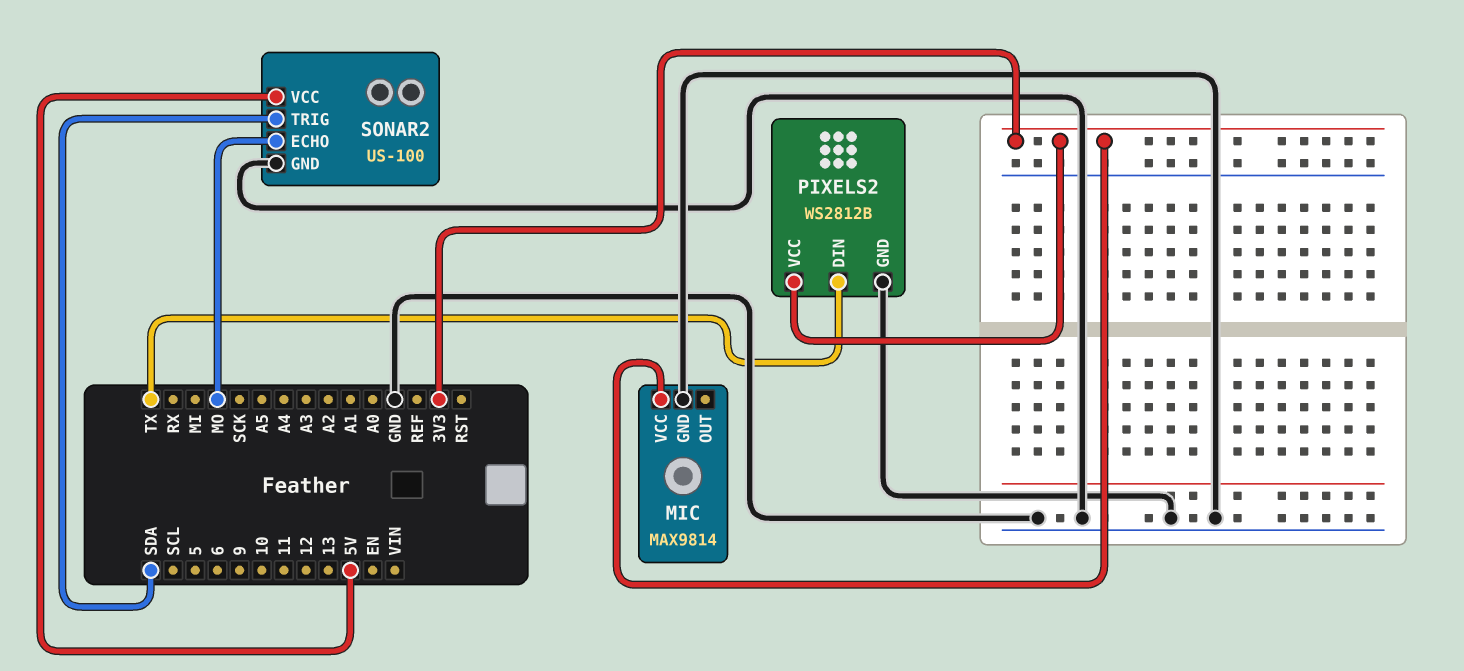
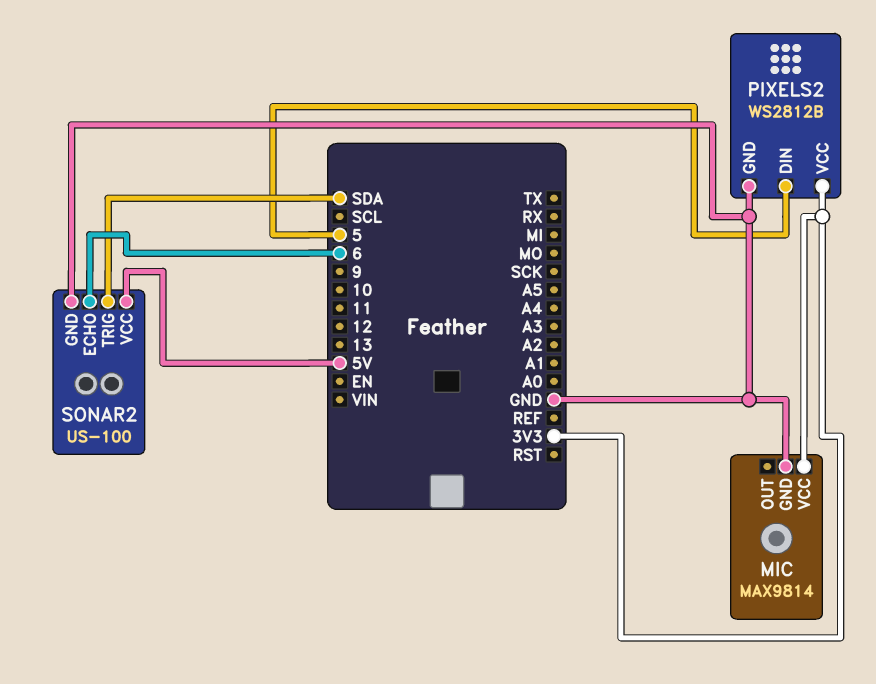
PIXELS2 pin DIN: TX -> 5
SONAR2 pin ECHO: MO -> 6

